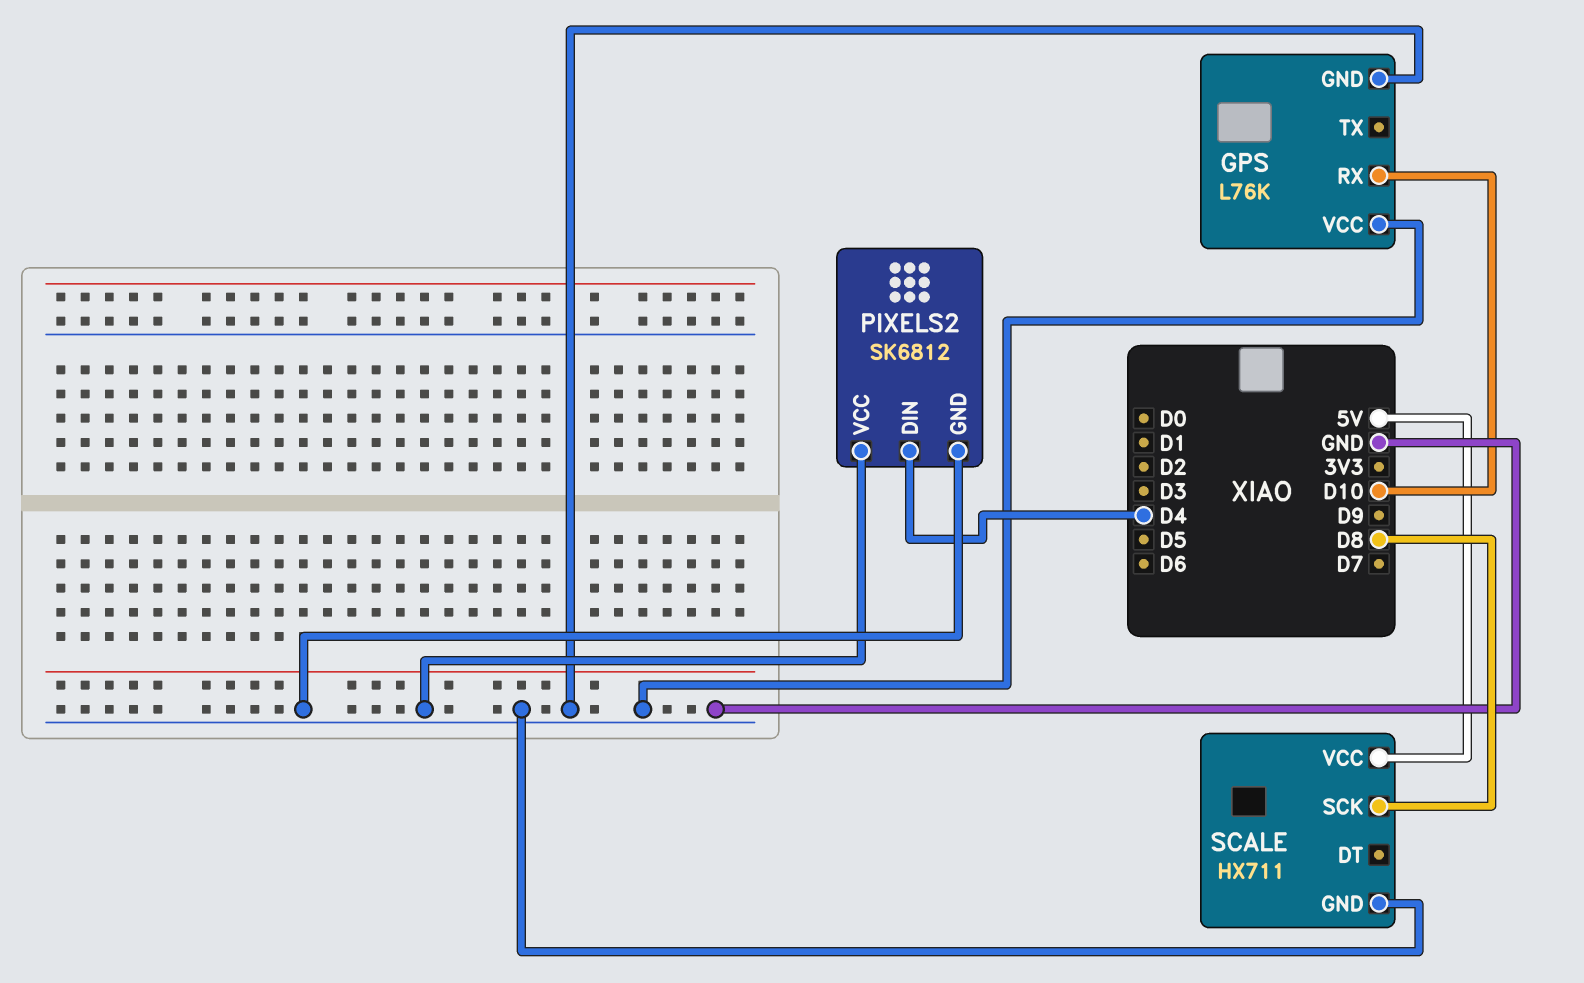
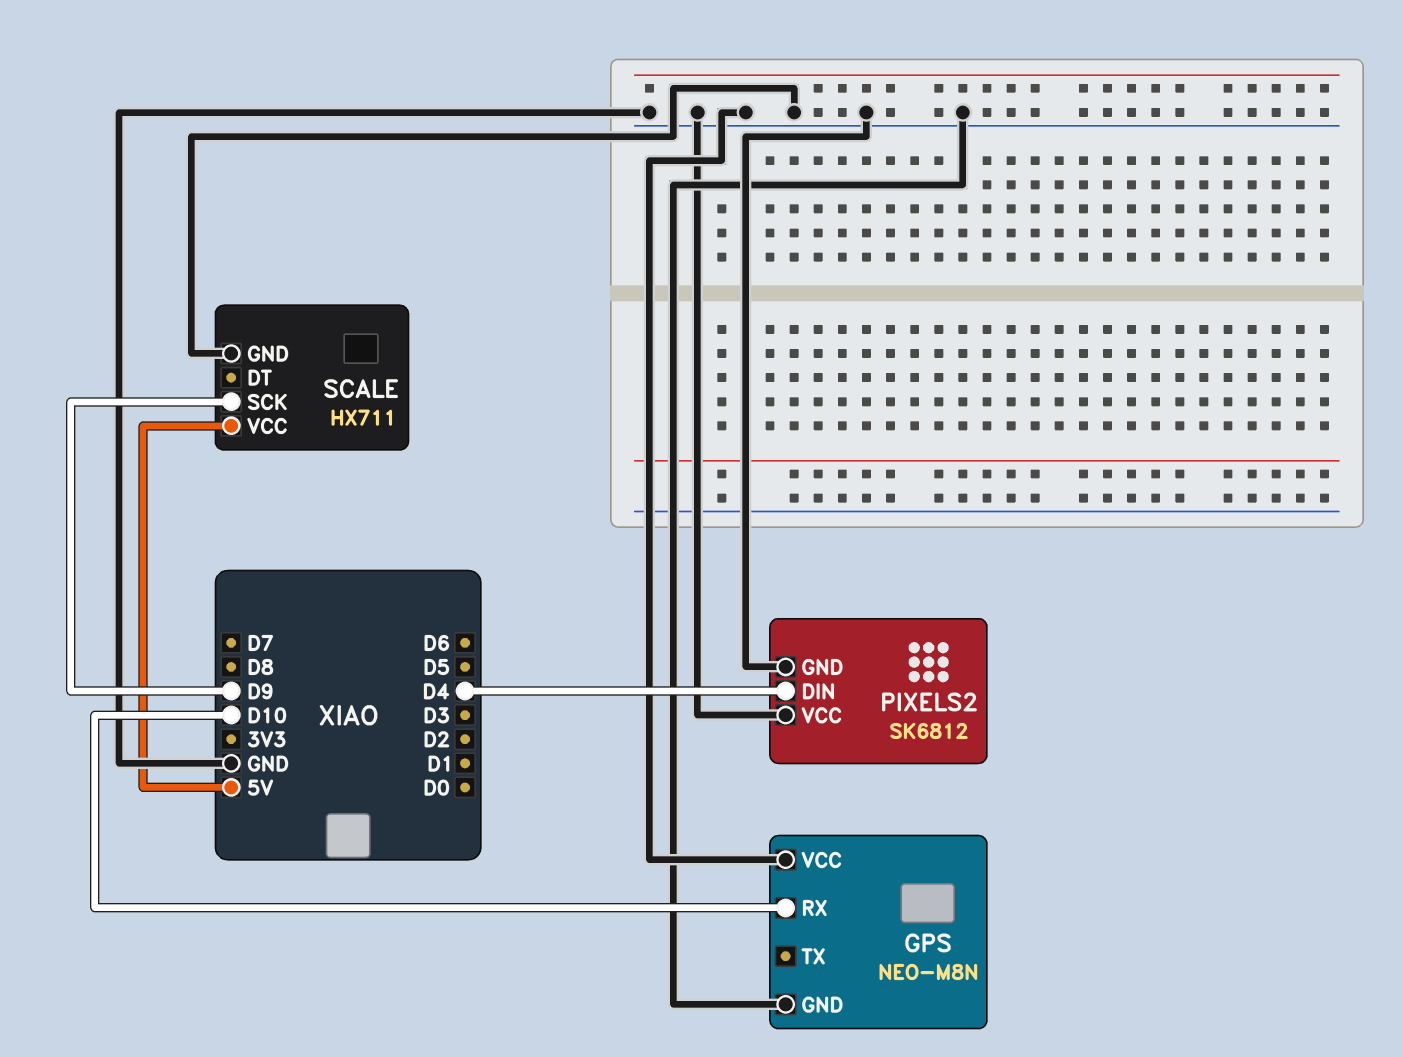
GPS: L76K -> NEO-M8N
SCALE pin SCK: D8 -> D9

